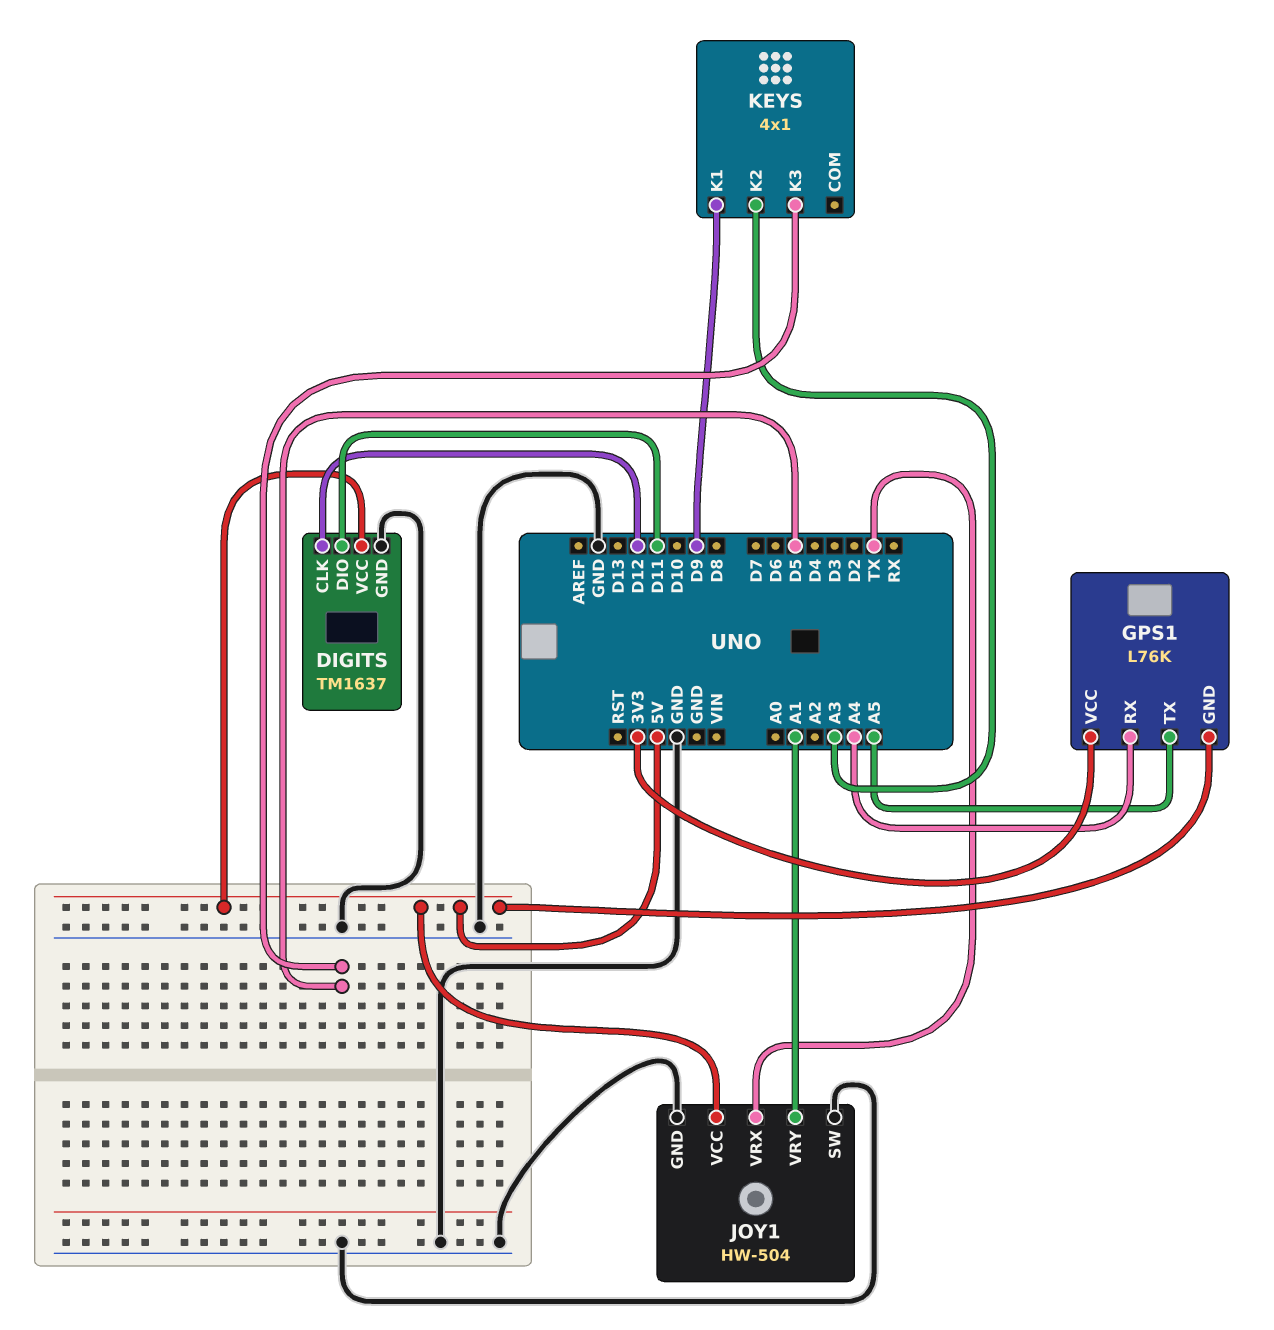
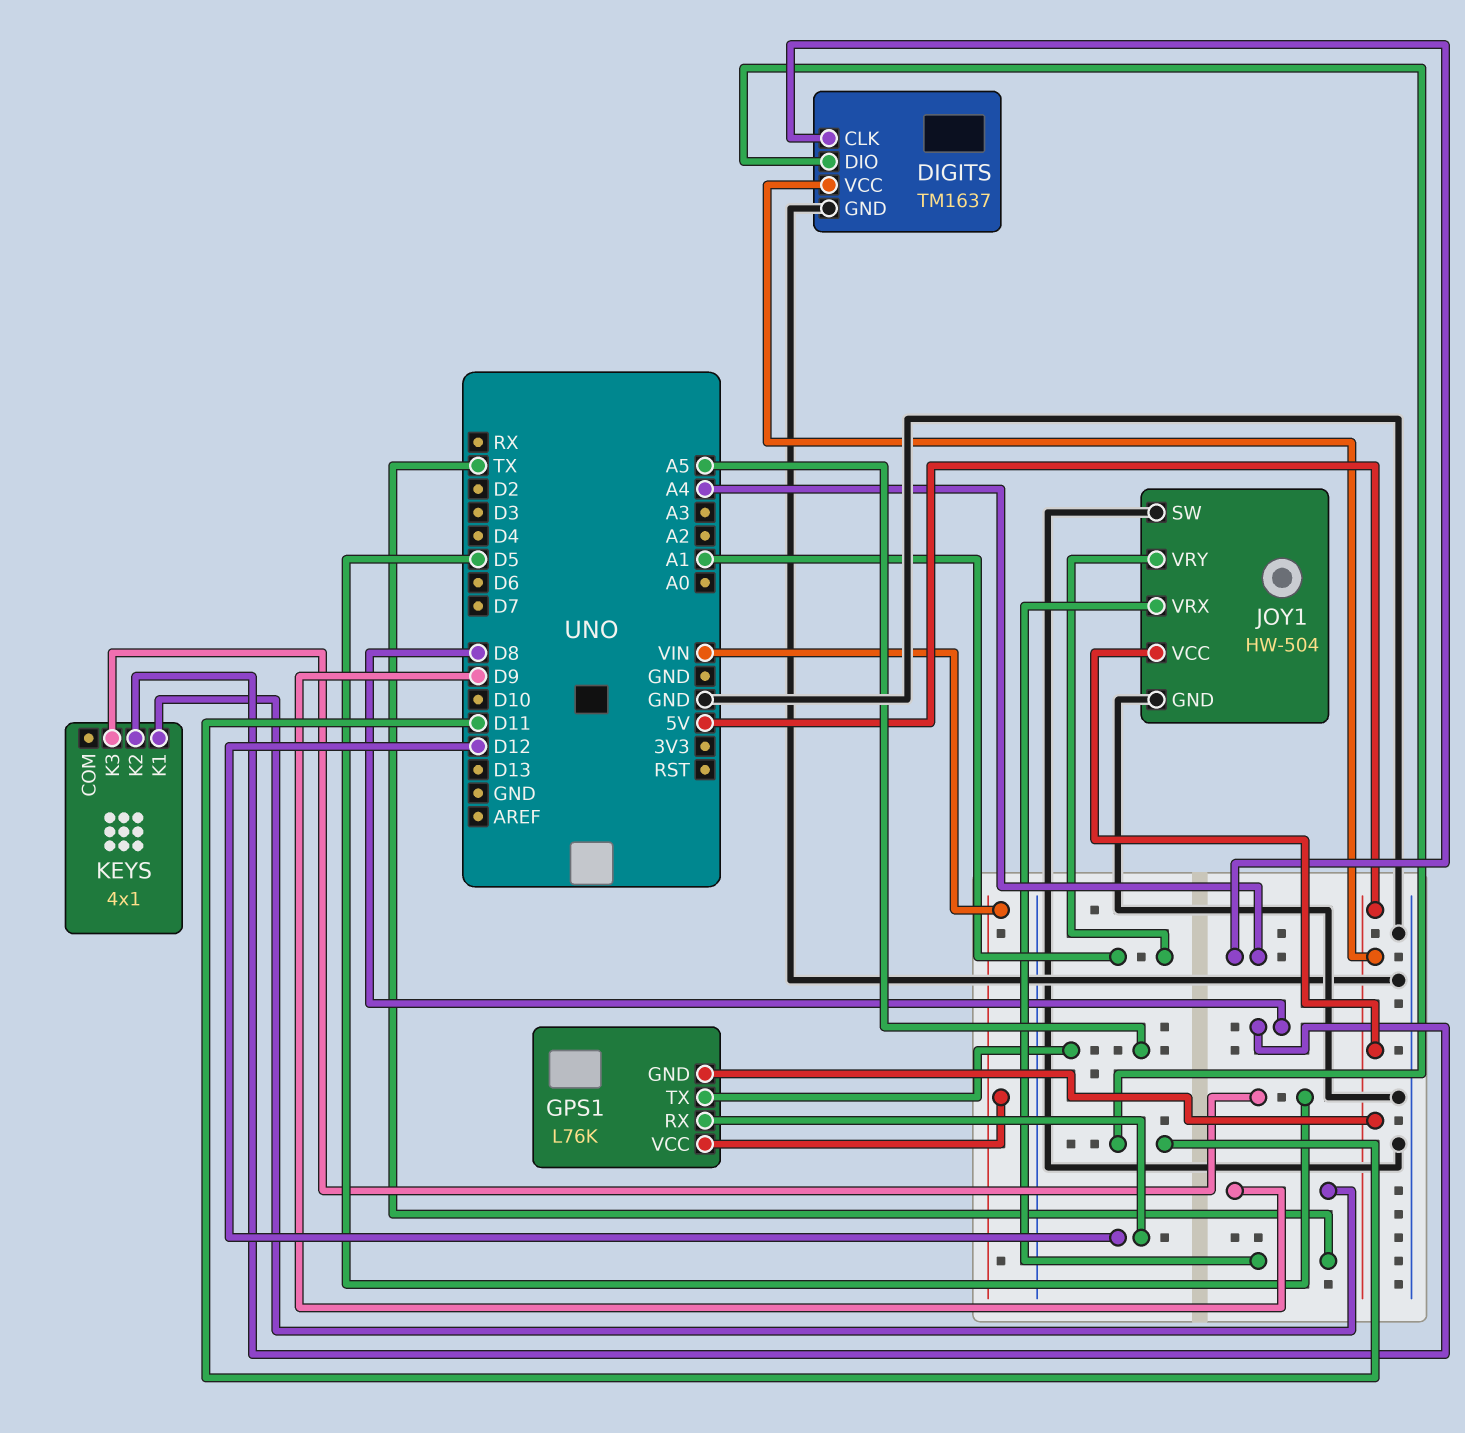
DIGITS pin CLK: D12 -> A4
GPS1 pin RX: A4 -> D12
GPS1 pin VCC: 3V3 -> VIN
KEYS pin K2: A3 -> D8

